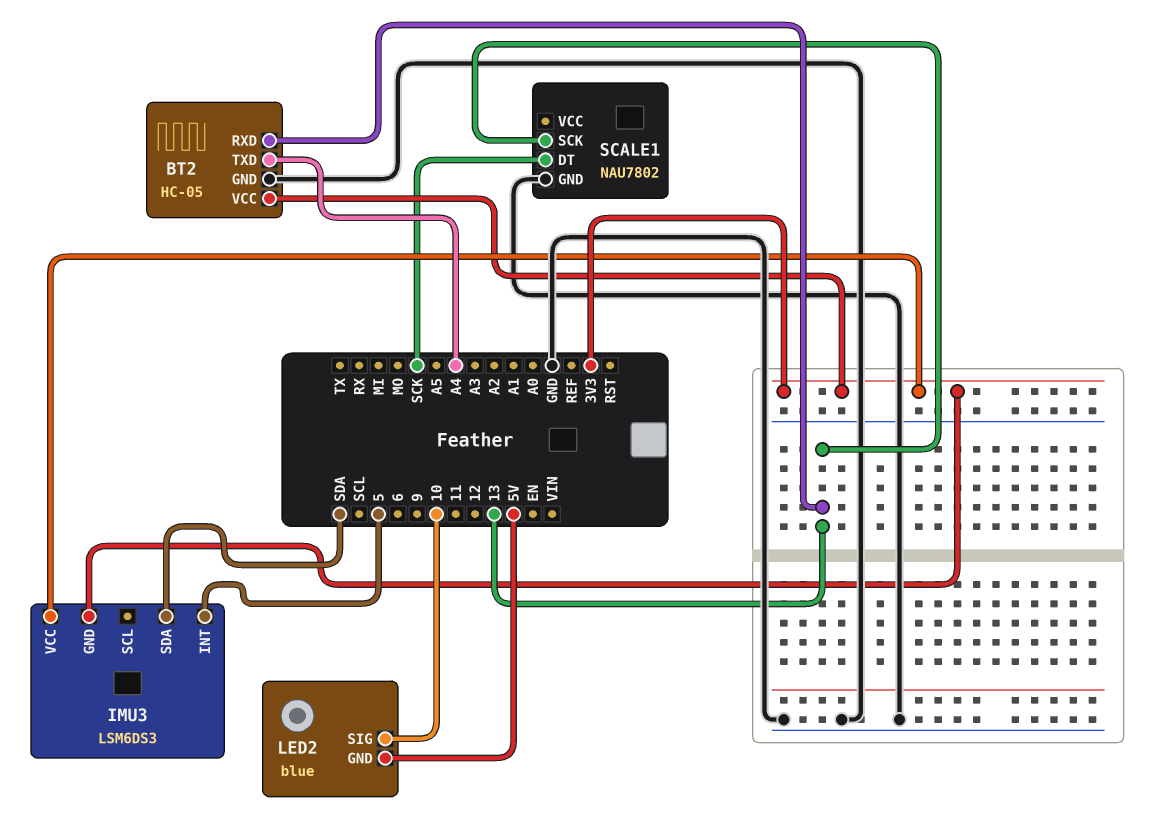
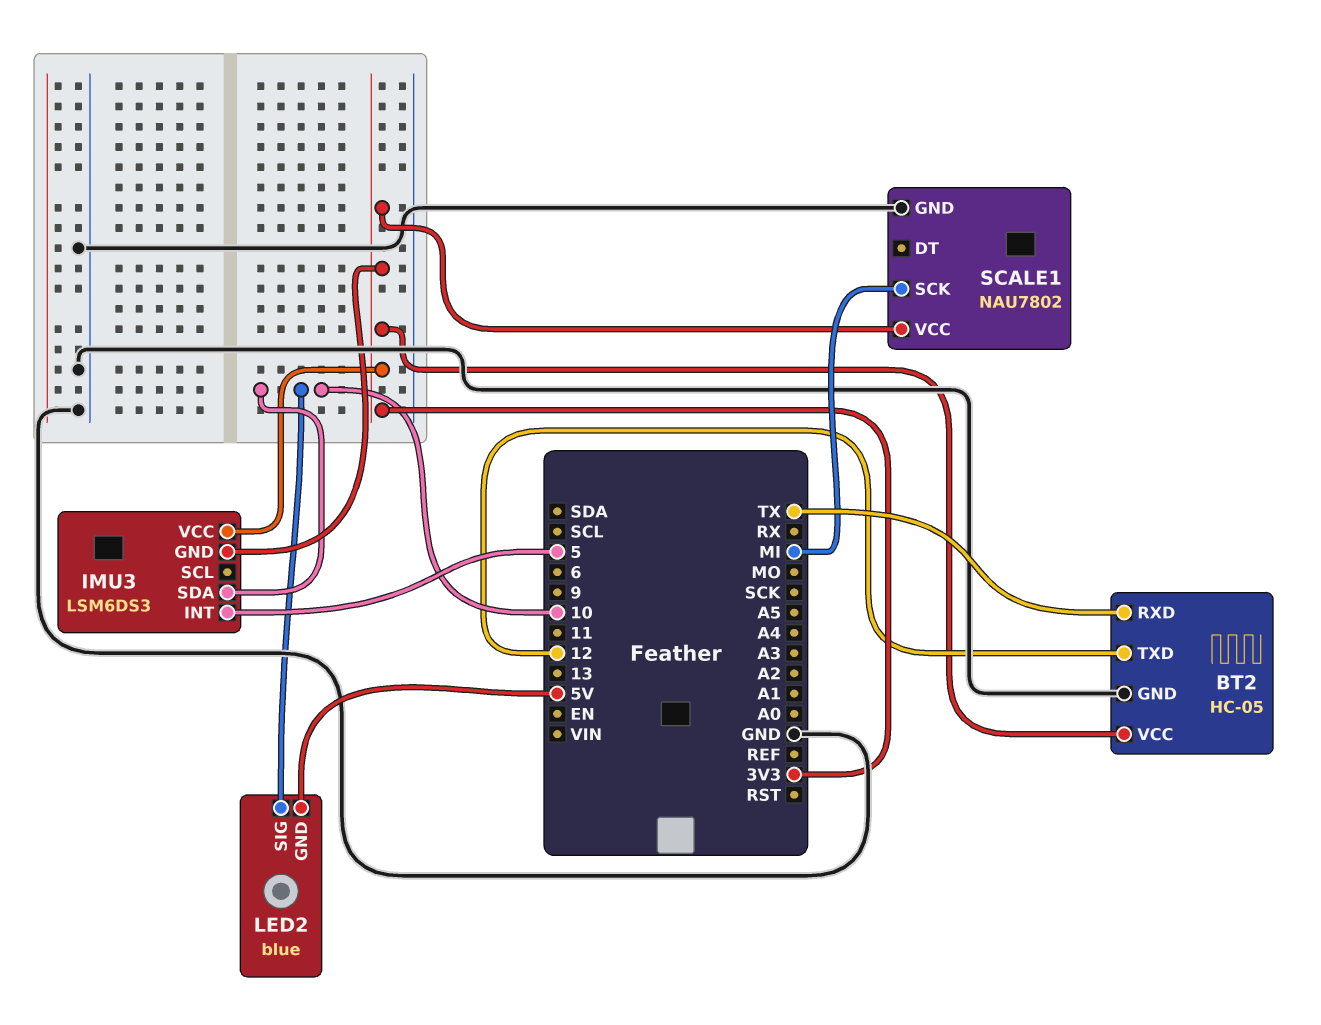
BT2 pin RXD: 13 -> TX
BT2 pin TXD: A4 -> 12
IMU3 pin SDA: SDA -> 10
SCALE1 pin DT: SCK -> none
SCALE1 pin SCK: 13 -> MI
SCALE1 pin VCC: none -> 3V3

